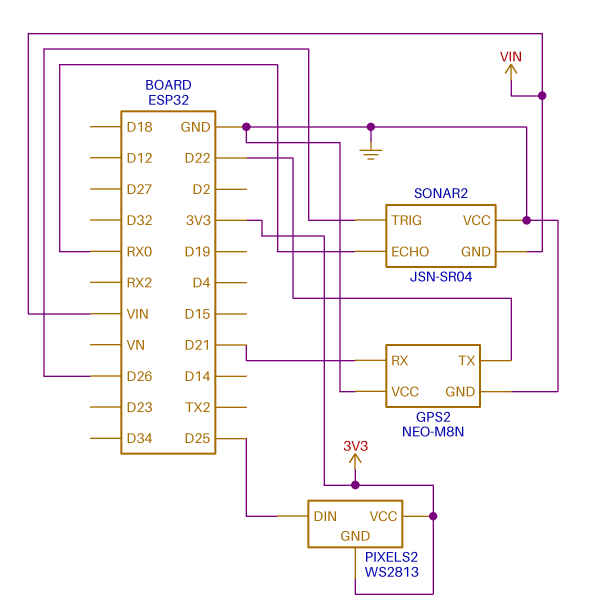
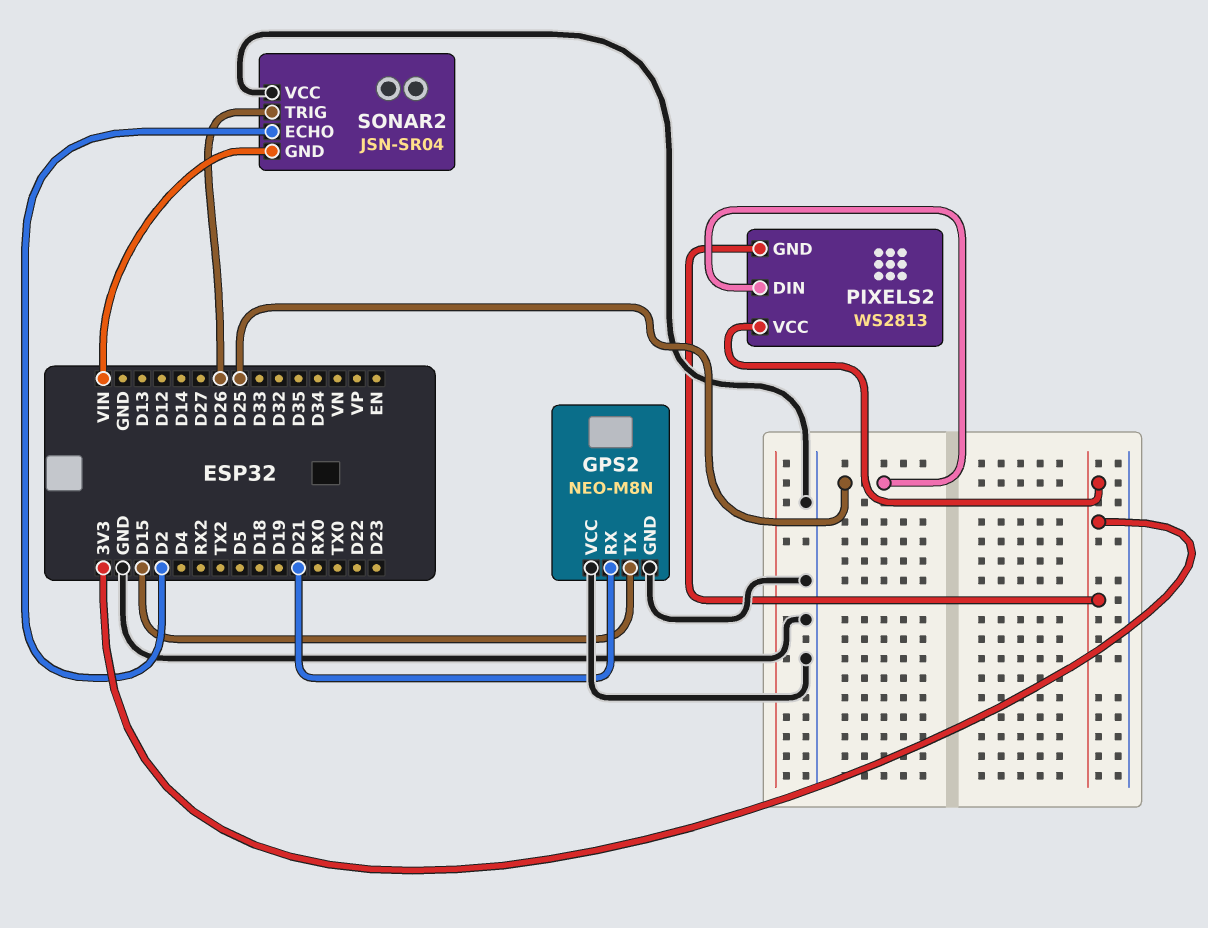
GPS2 pin TX: D22 -> D15
SONAR2 pin ECHO: RX0 -> D2

